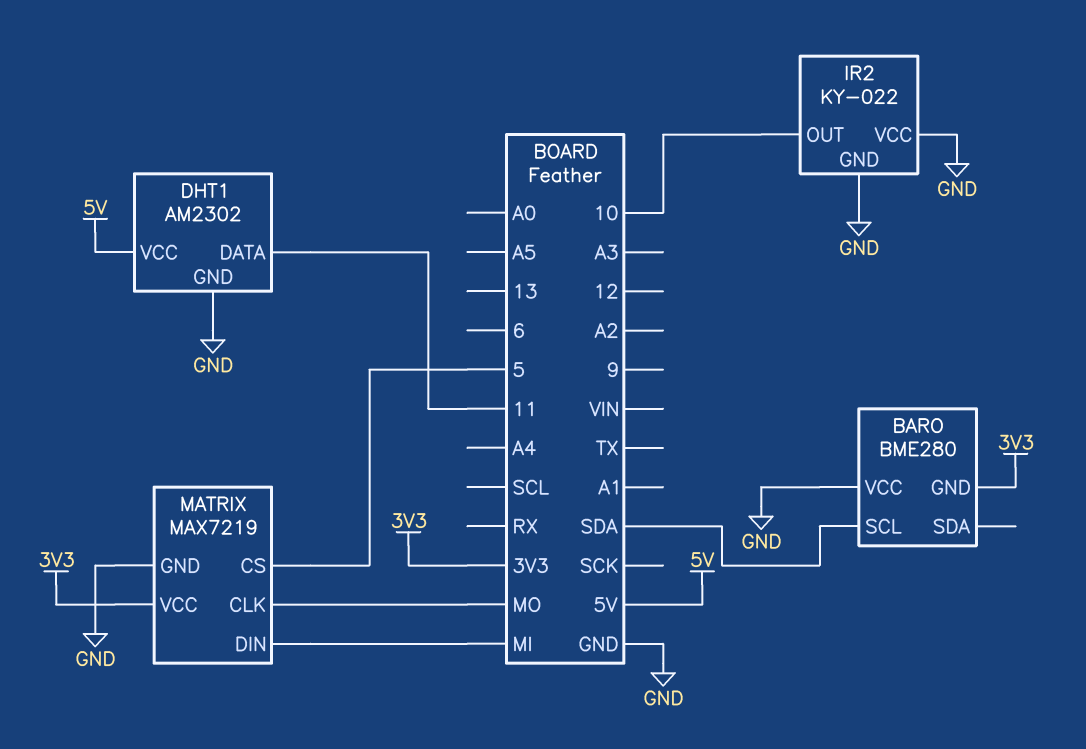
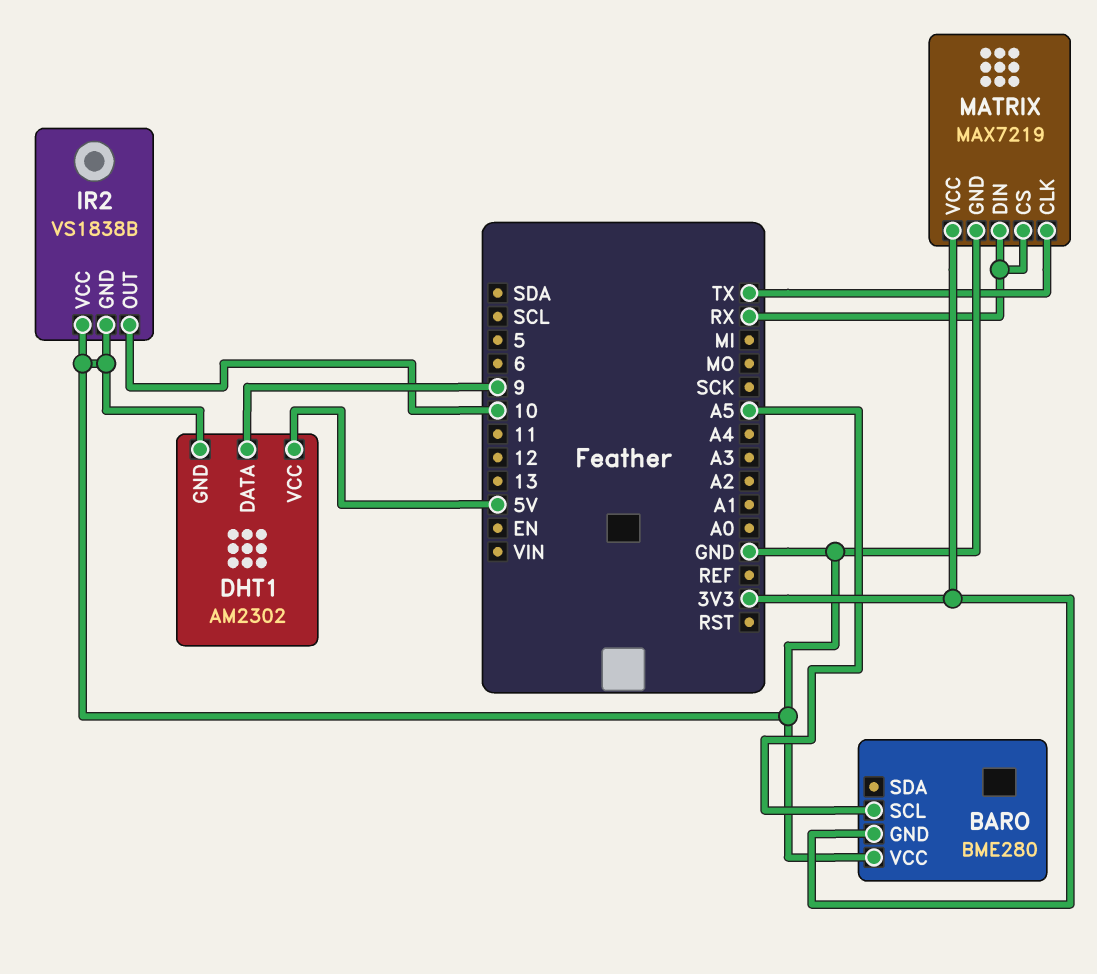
BARO pin SCL: SDA -> A5
DHT1 pin DATA: 11 -> 9
IR2: KY-022 -> VS1838B
MATRIX pin CLK: MO -> TX
MATRIX pin CS: 5 -> RX
MATRIX pin DIN: MI -> RX

